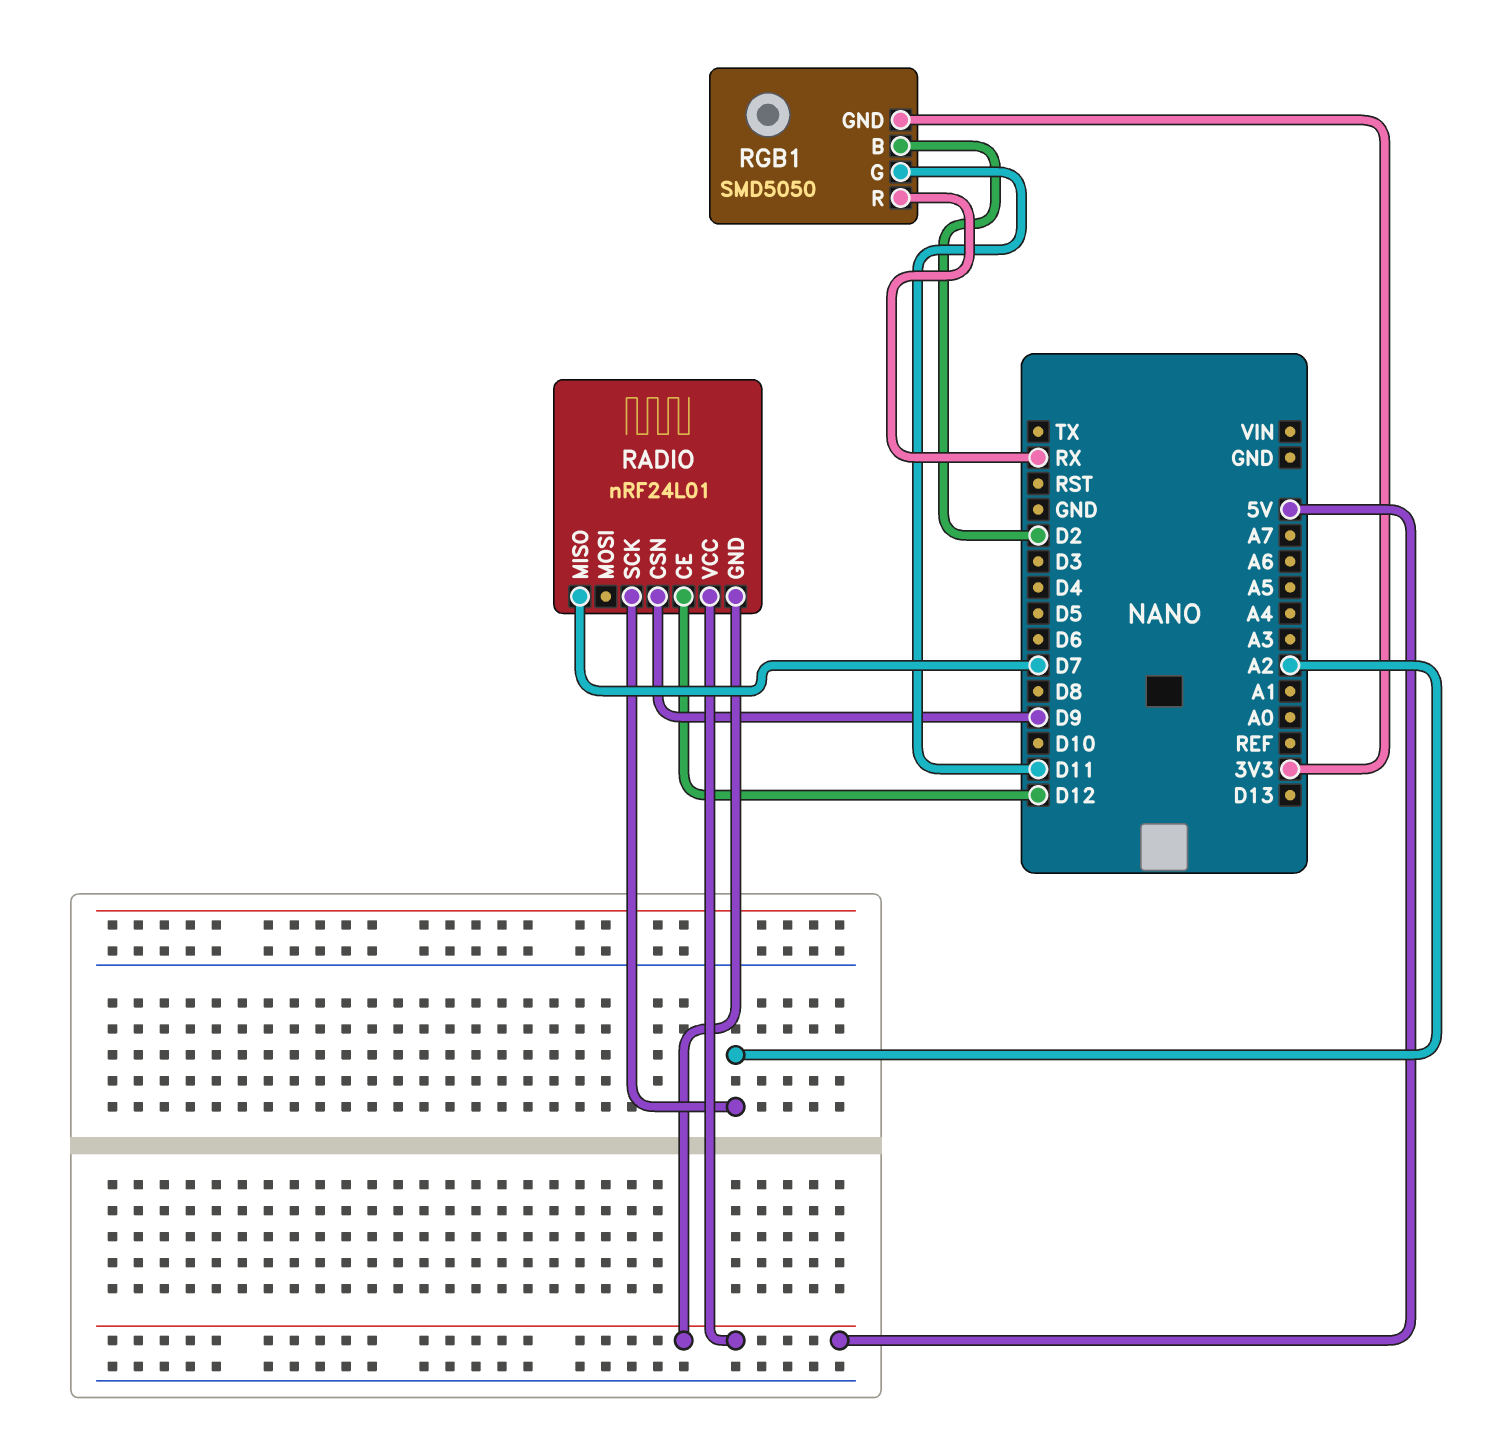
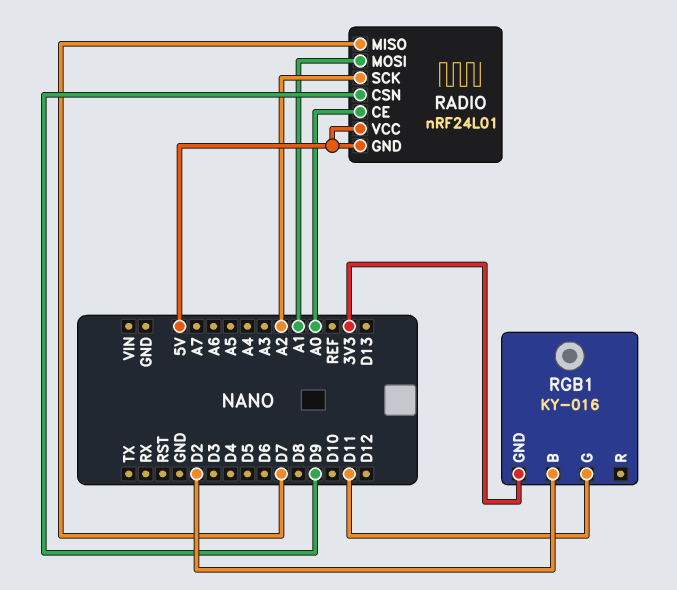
RADIO pin CE: D12 -> A0
RADIO pin MOSI: none -> A1
RGB1: SMD5050 -> KY-016
RGB1 pin R: RX -> none

